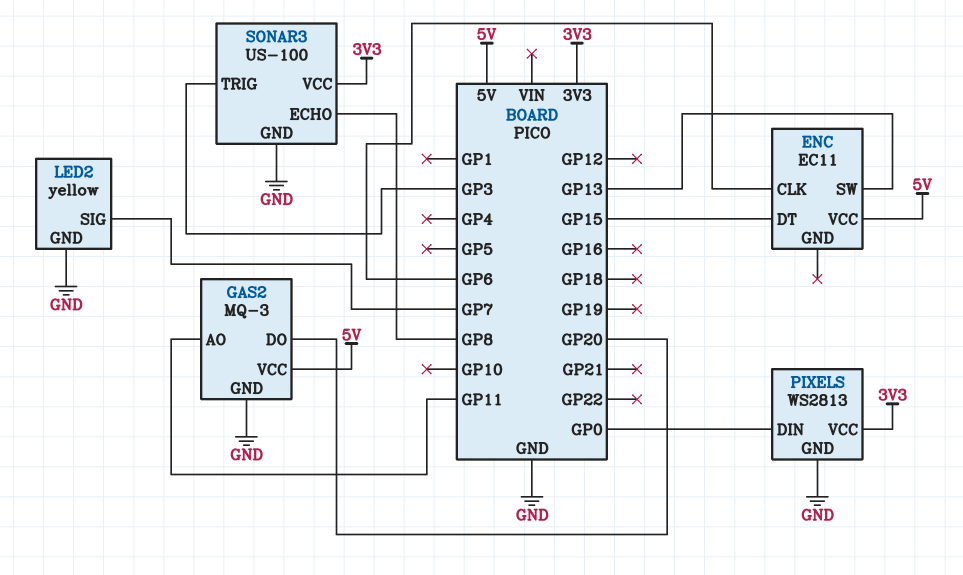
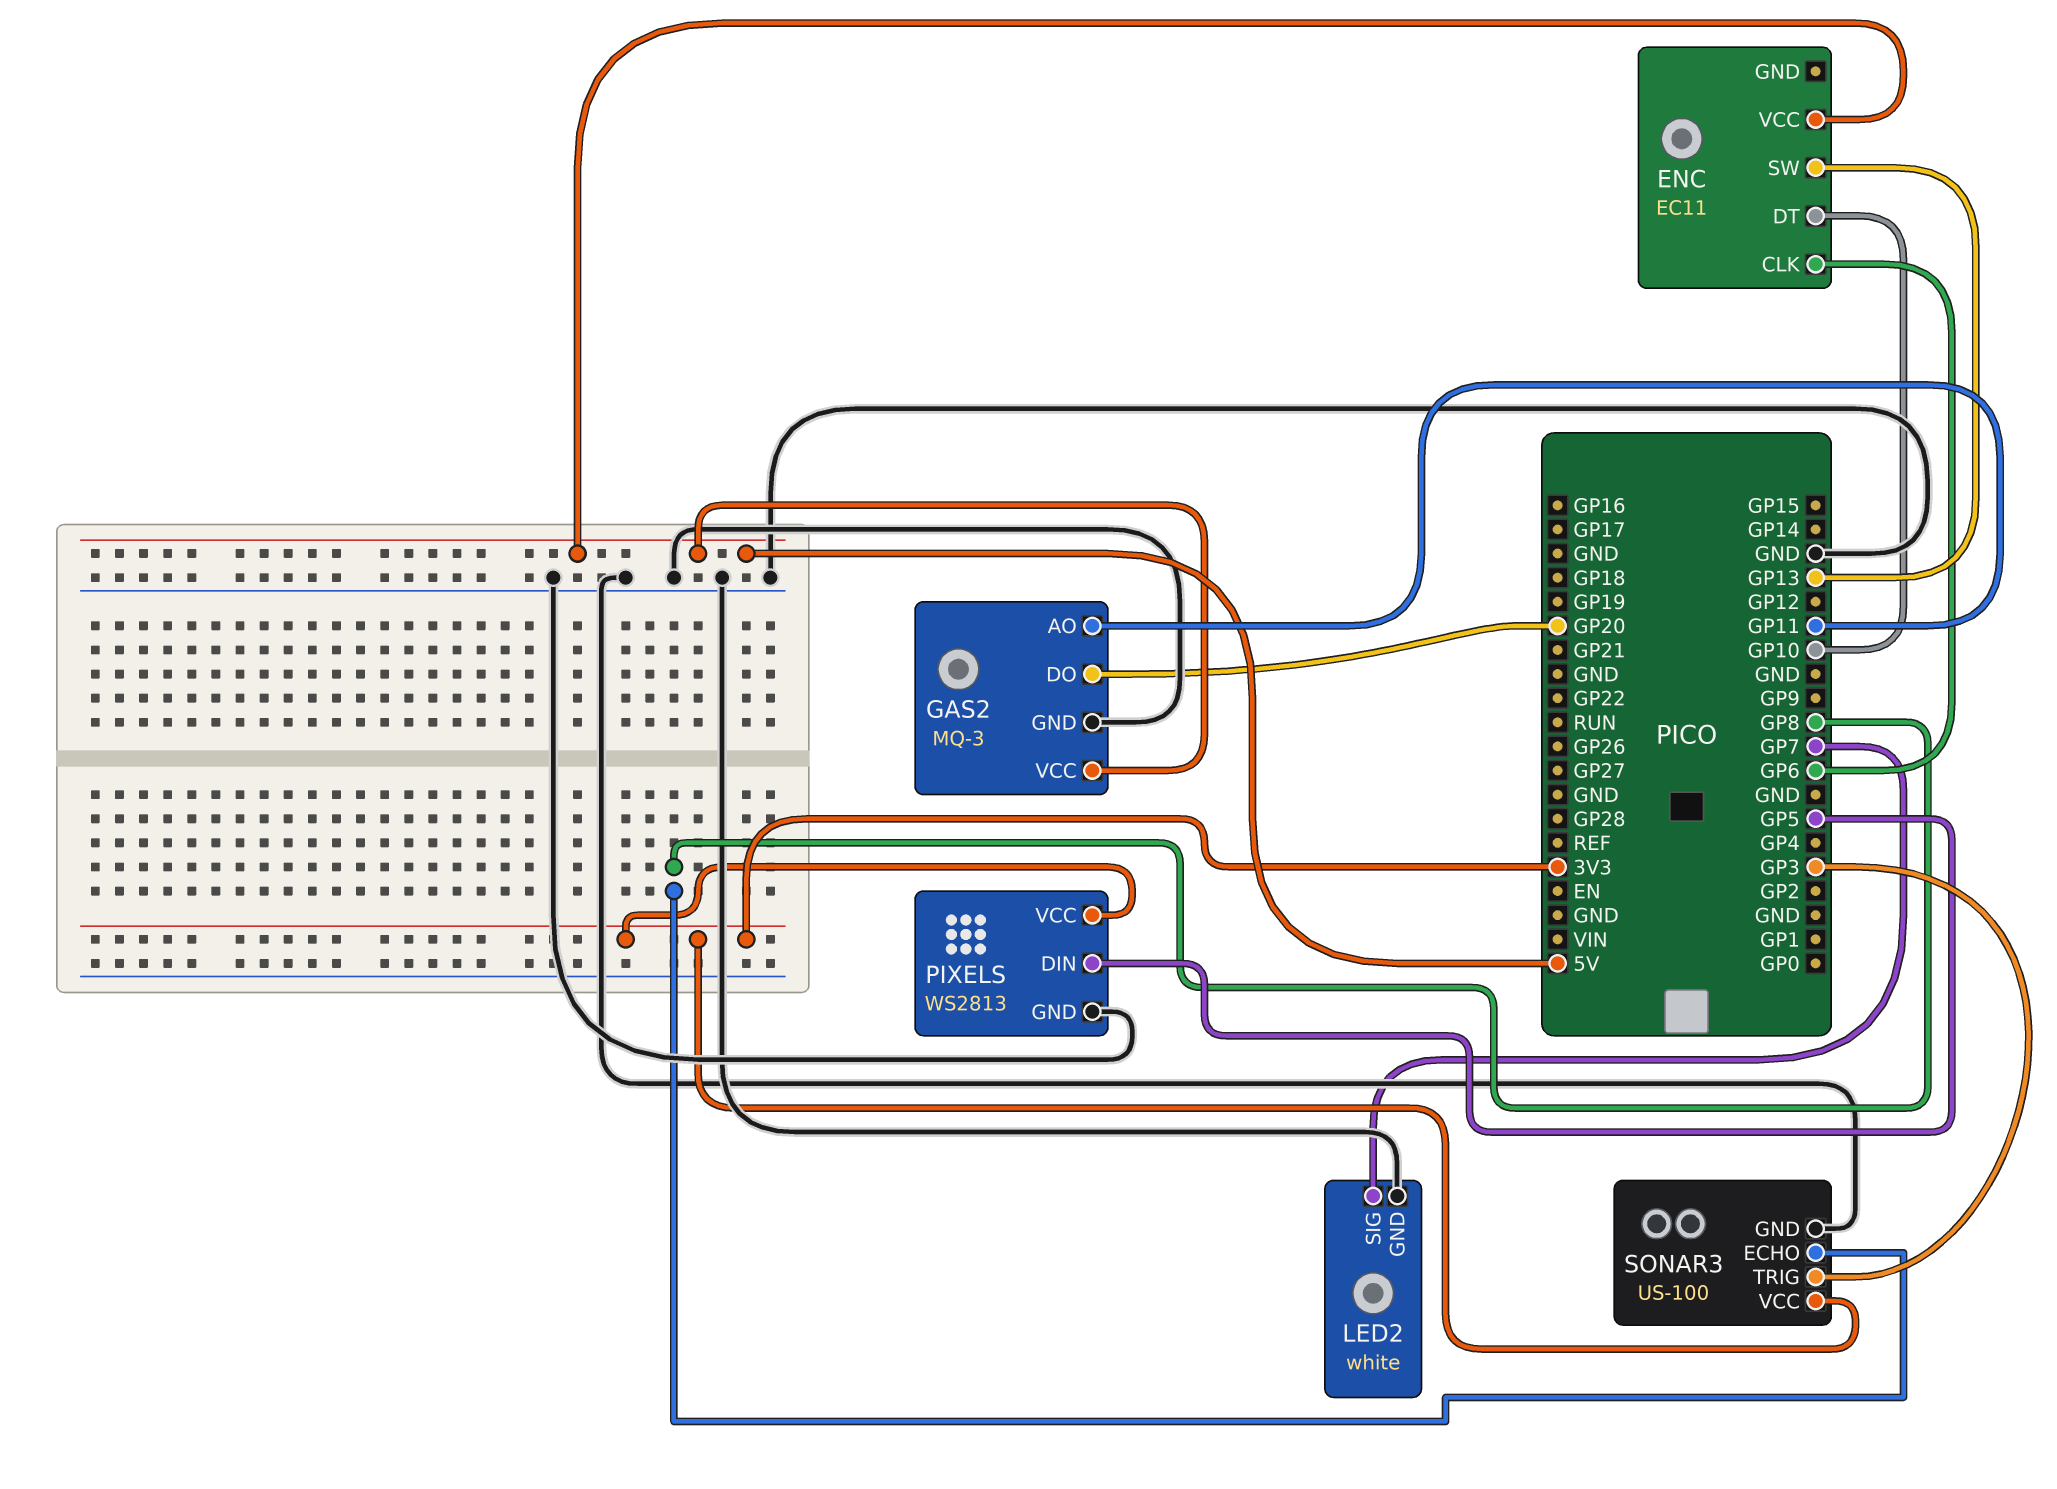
ENC pin DT: GP15 -> GP10
LED2: yellow -> white
PIXELS pin DIN: GP0 -> GP5

